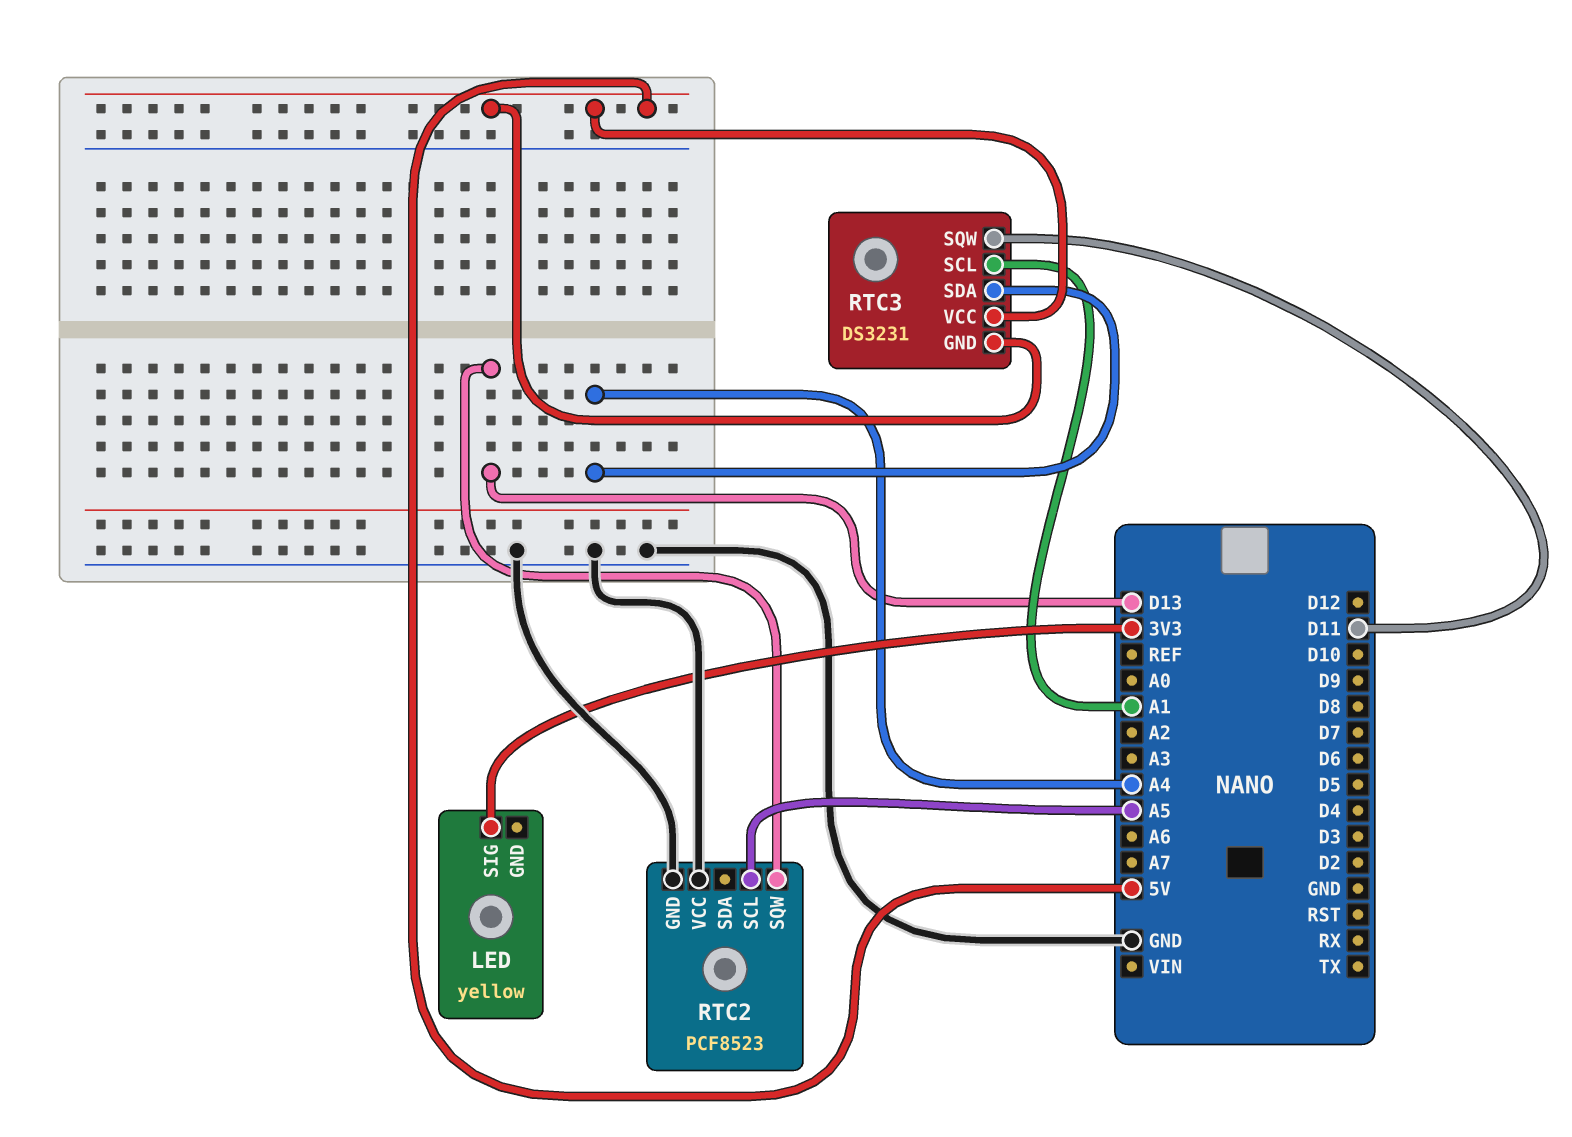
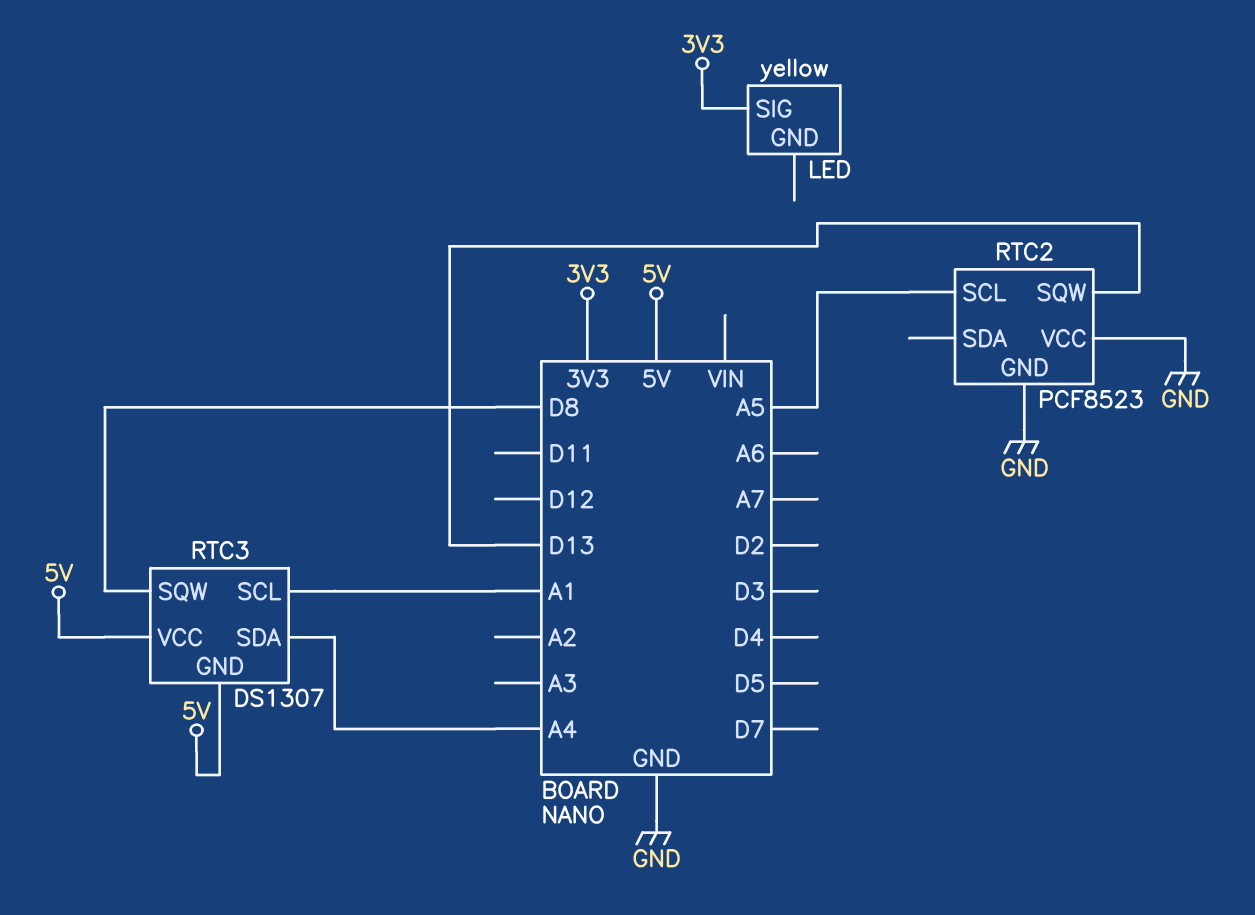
RTC3: DS3231 -> DS1307
RTC3 pin SQW: D11 -> D8

